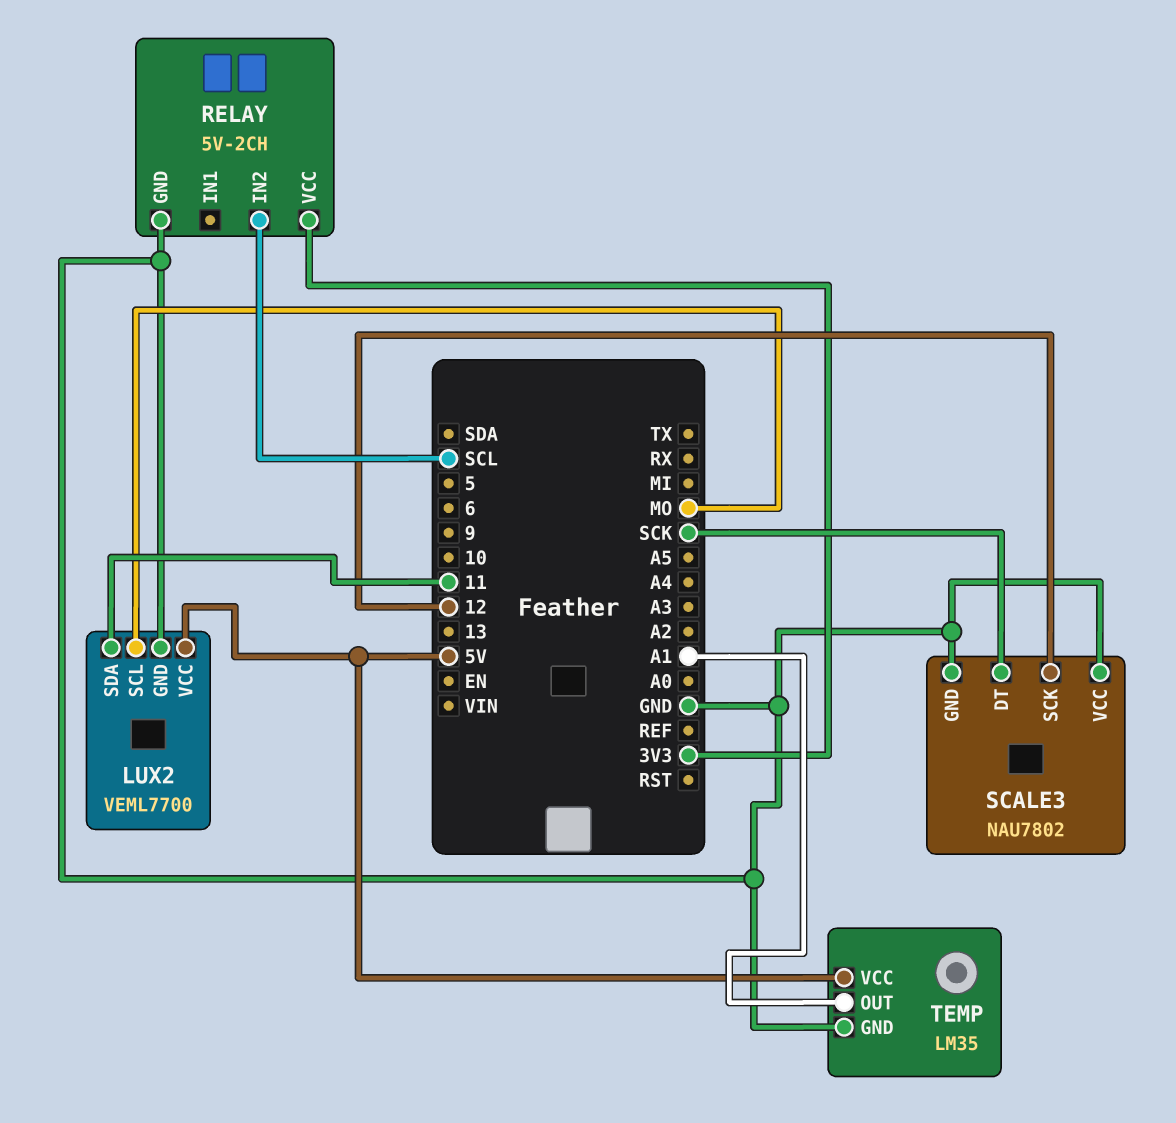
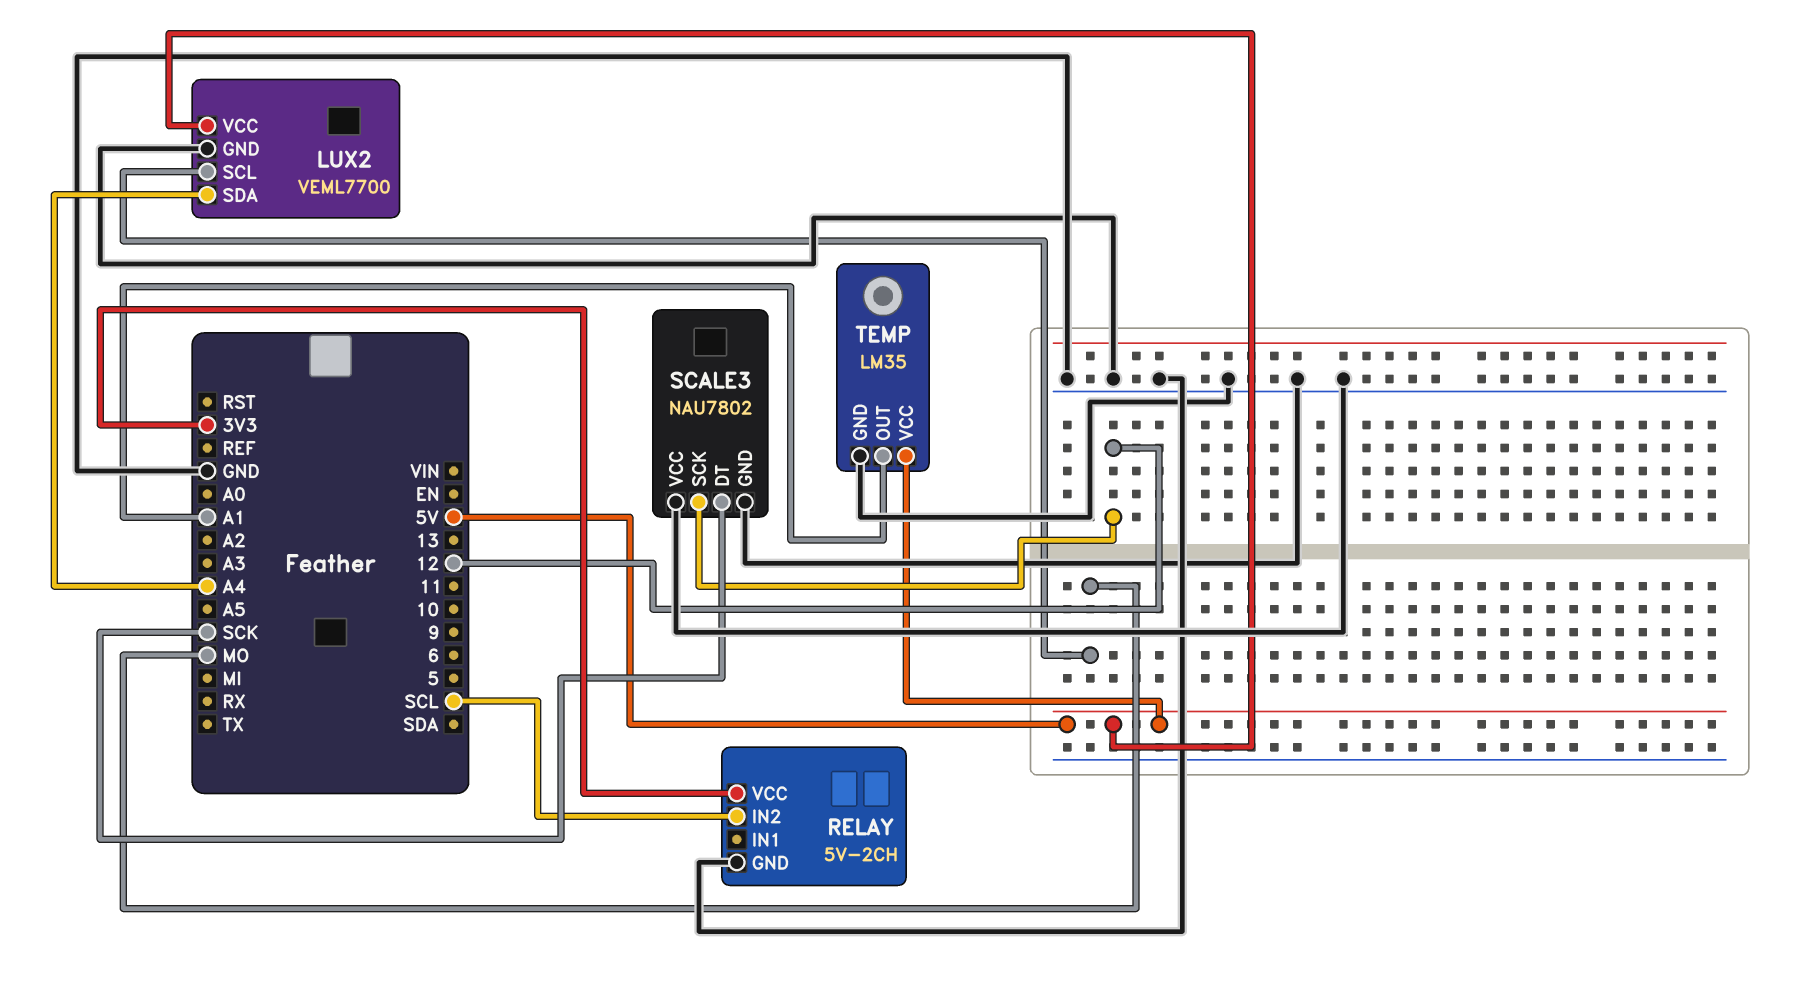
LUX2 pin SDA: 11 -> A4

